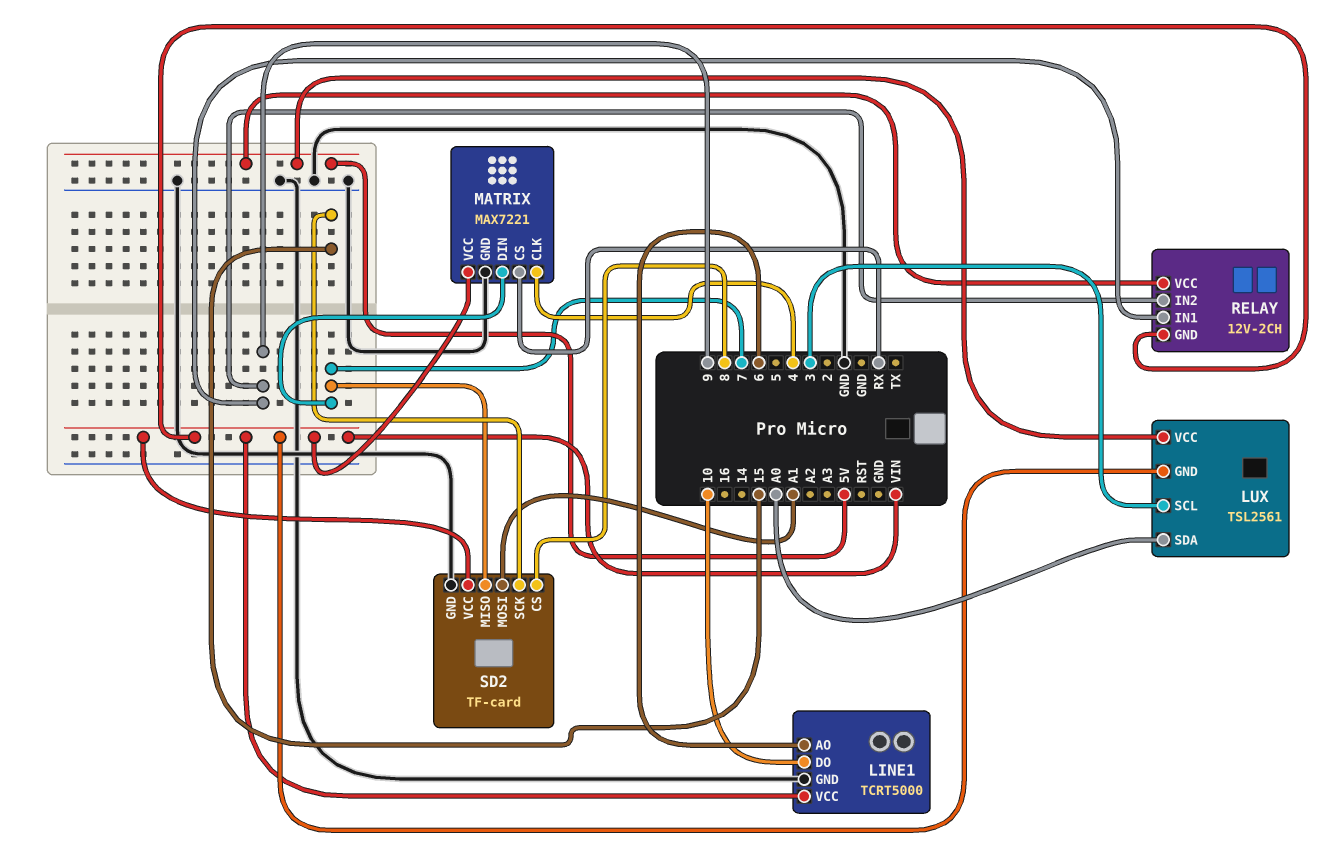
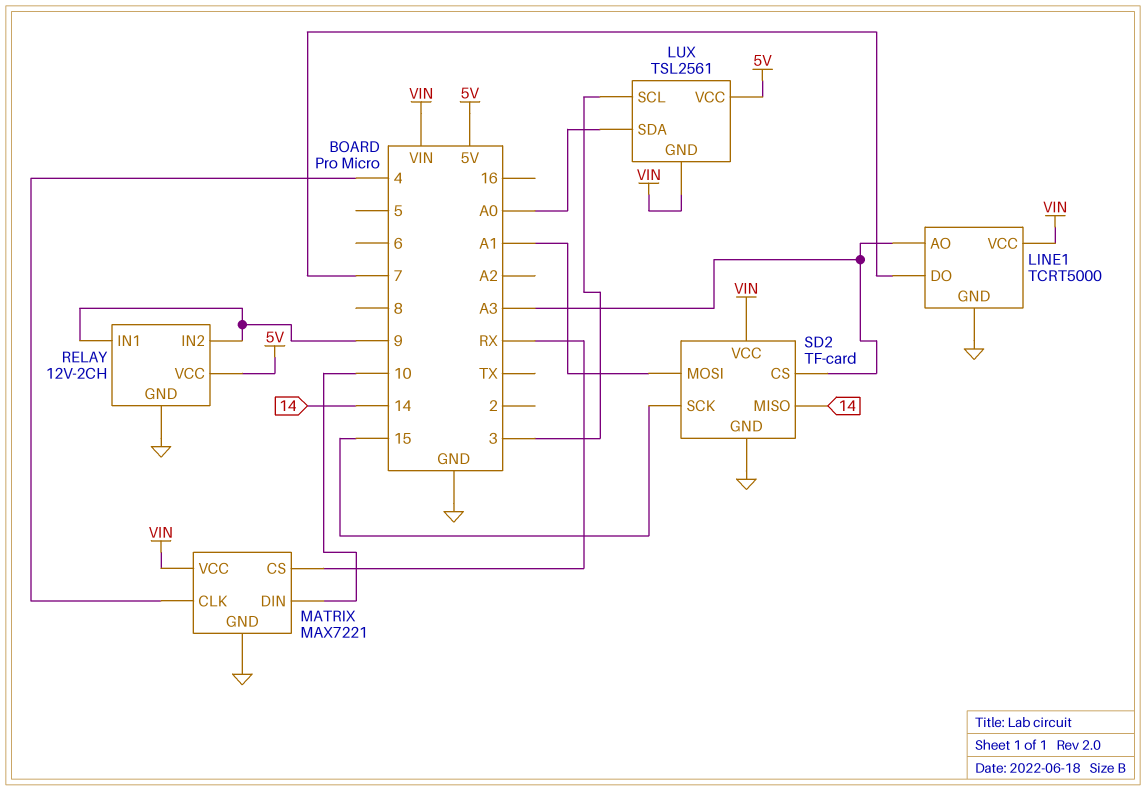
LINE1 pin AO: 6 -> A3
LINE1 pin DO: 10 -> 7
MATRIX pin DIN: 7 -> 10
RELAY pin GND: VIN -> GND
SD2 pin CS: 8 -> A3
SD2 pin MISO: 7 -> 14

